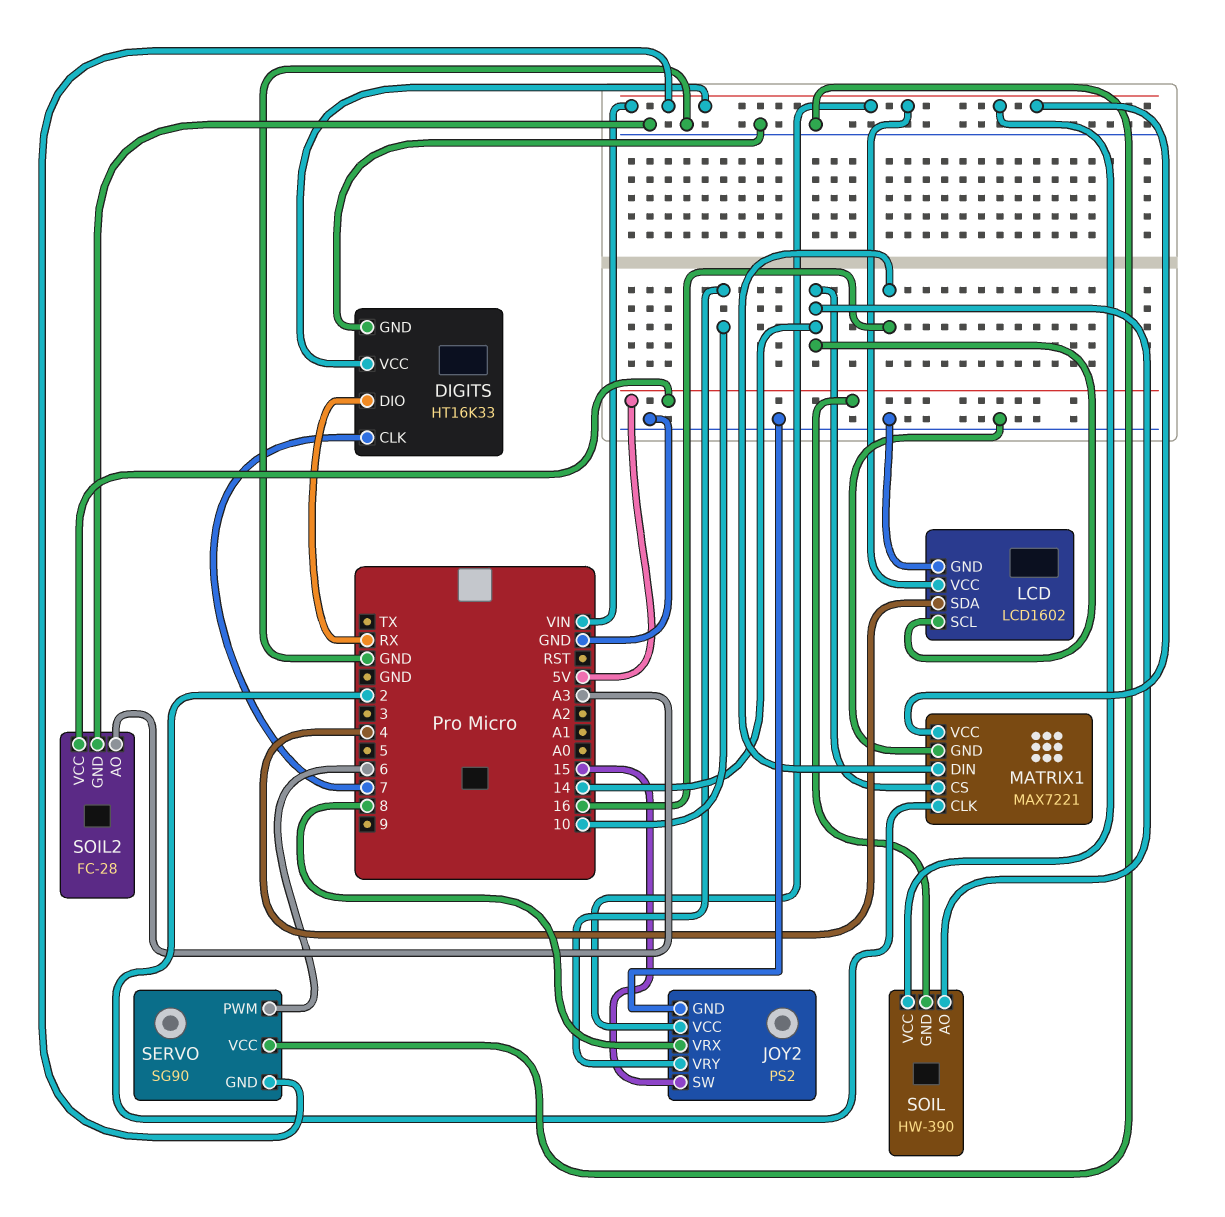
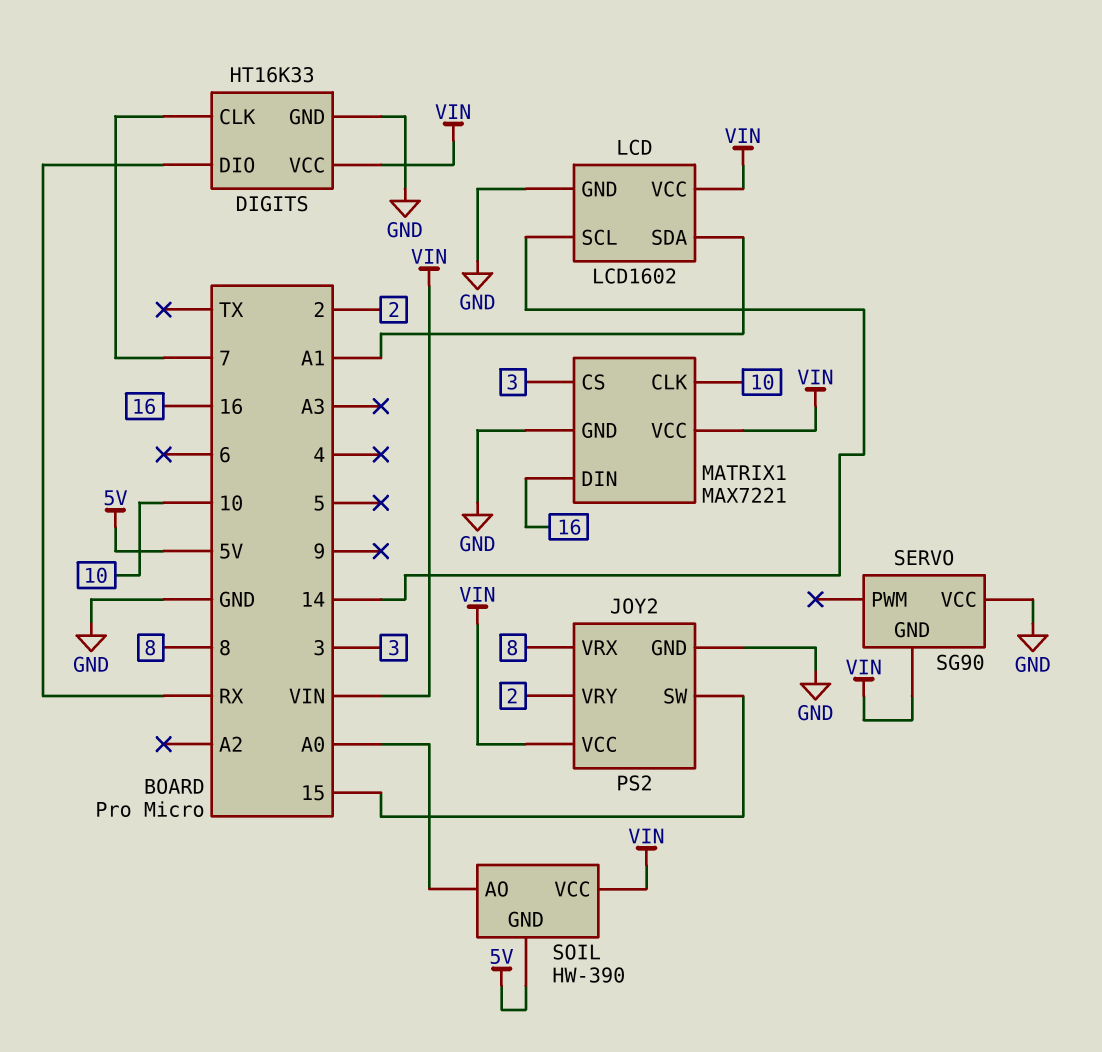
JOY2 pin VRY: 10 -> 2
LCD pin SDA: 4 -> A1
MATRIX1 pin CLK: 2 -> 10
MATRIX1 pin CS: 14 -> 3
SERVO pin PWM: 6 -> none
SOIL pin AO: 14 -> A0
SOIL2: FC-28 -> none
SOIL2 pin AO: A3 -> none
SOIL2 pin GND: GND -> none
SOIL2 pin VCC: 5V -> none

